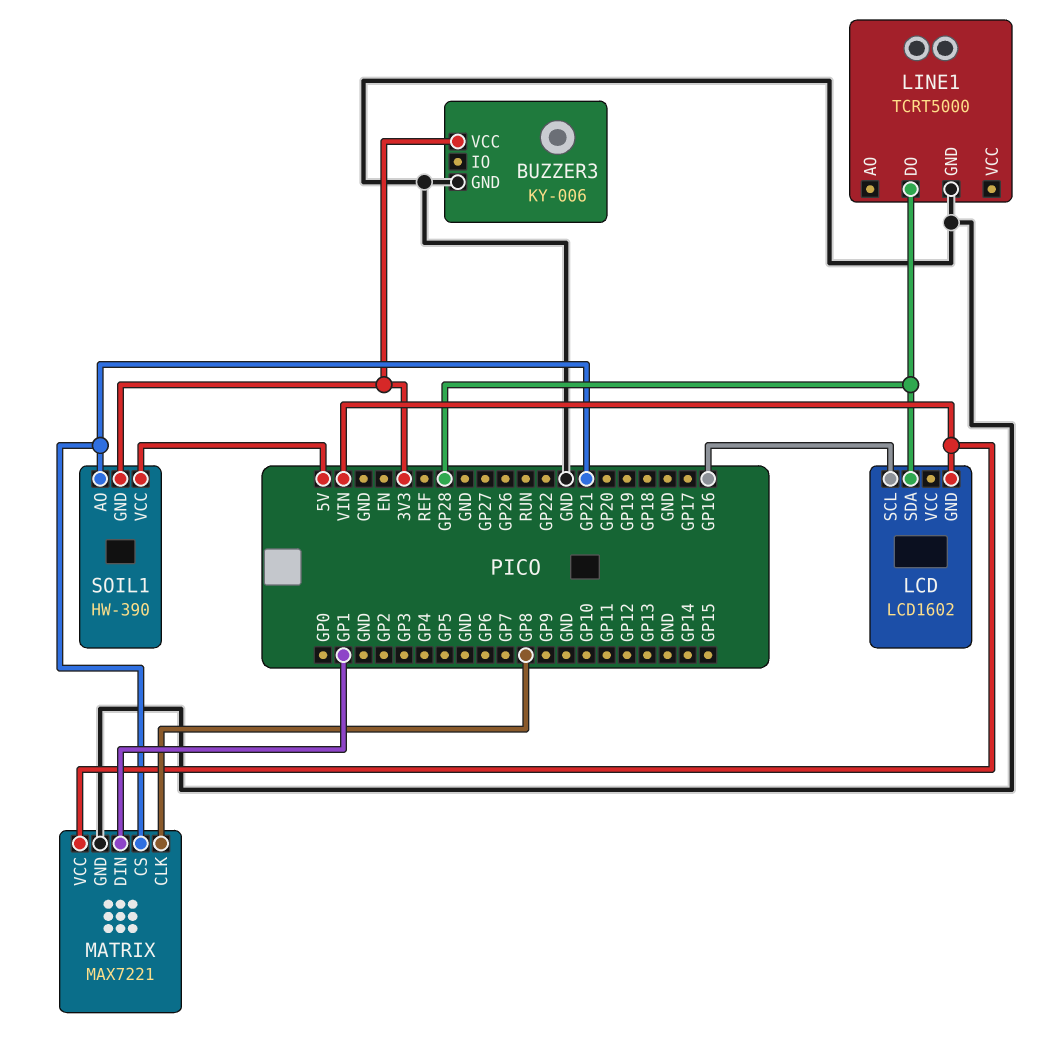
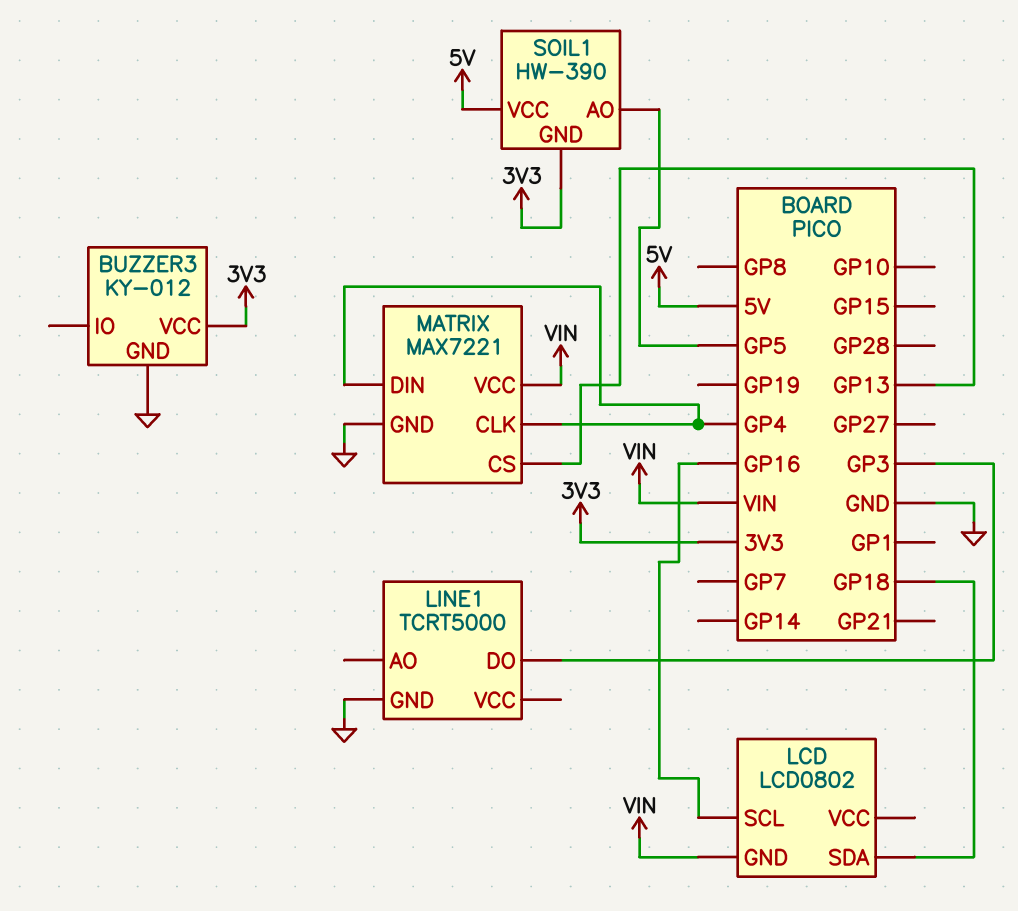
BUZZER3: KY-006 -> KY-012
LCD: LCD1602 -> LCD0802
LCD pin SDA: GP28 -> GP18
LINE1 pin DO: GP28 -> GP3
MATRIX pin CLK: GP8 -> GP4
MATRIX pin CS: GP21 -> GP13
MATRIX pin DIN: GP1 -> GP4
SOIL1 pin AO: GP21 -> GP5

